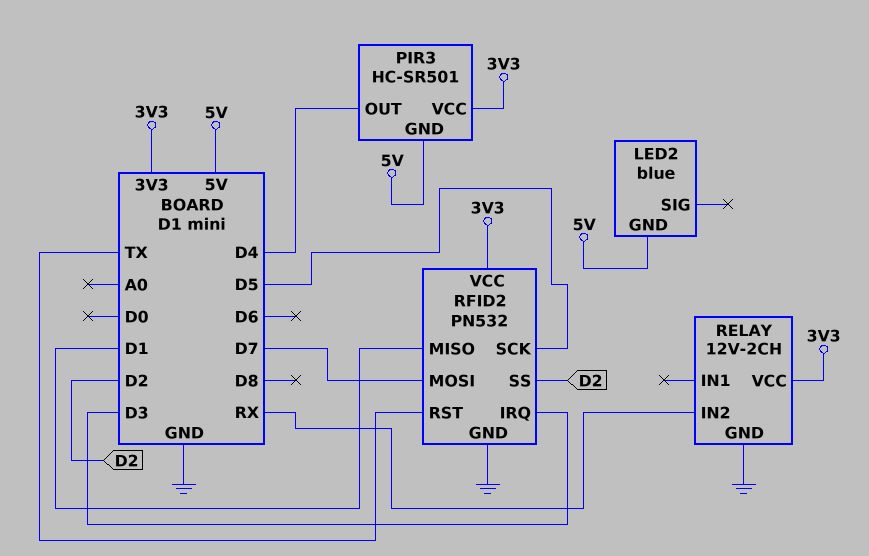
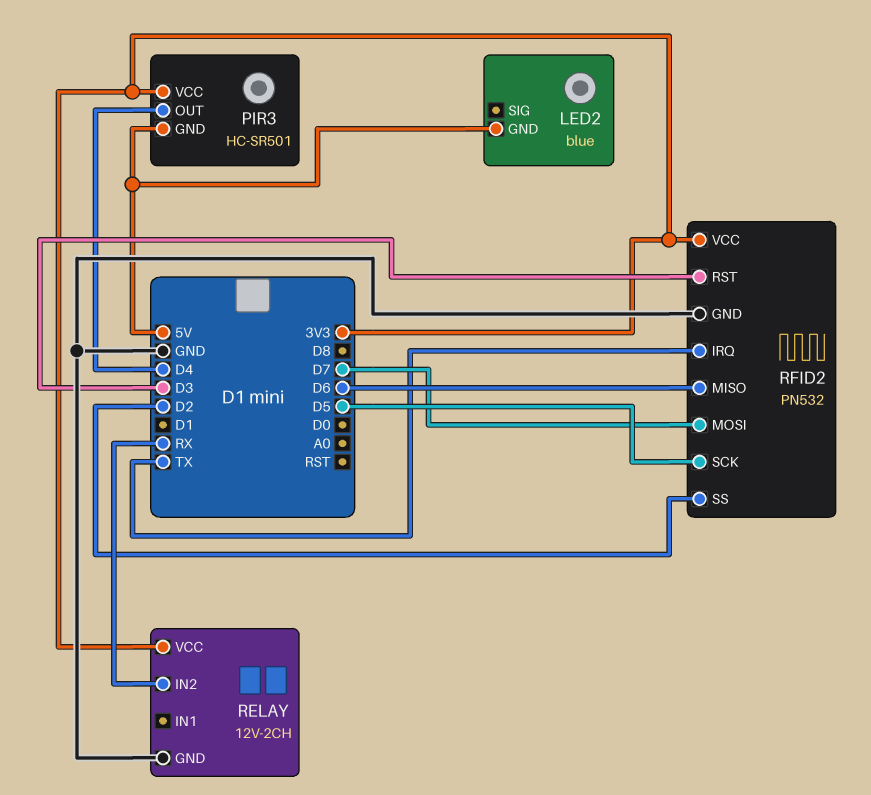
RFID2 pin IRQ: D3 -> TX
RFID2 pin MISO: D1 -> D6
RFID2 pin RST: TX -> D3

